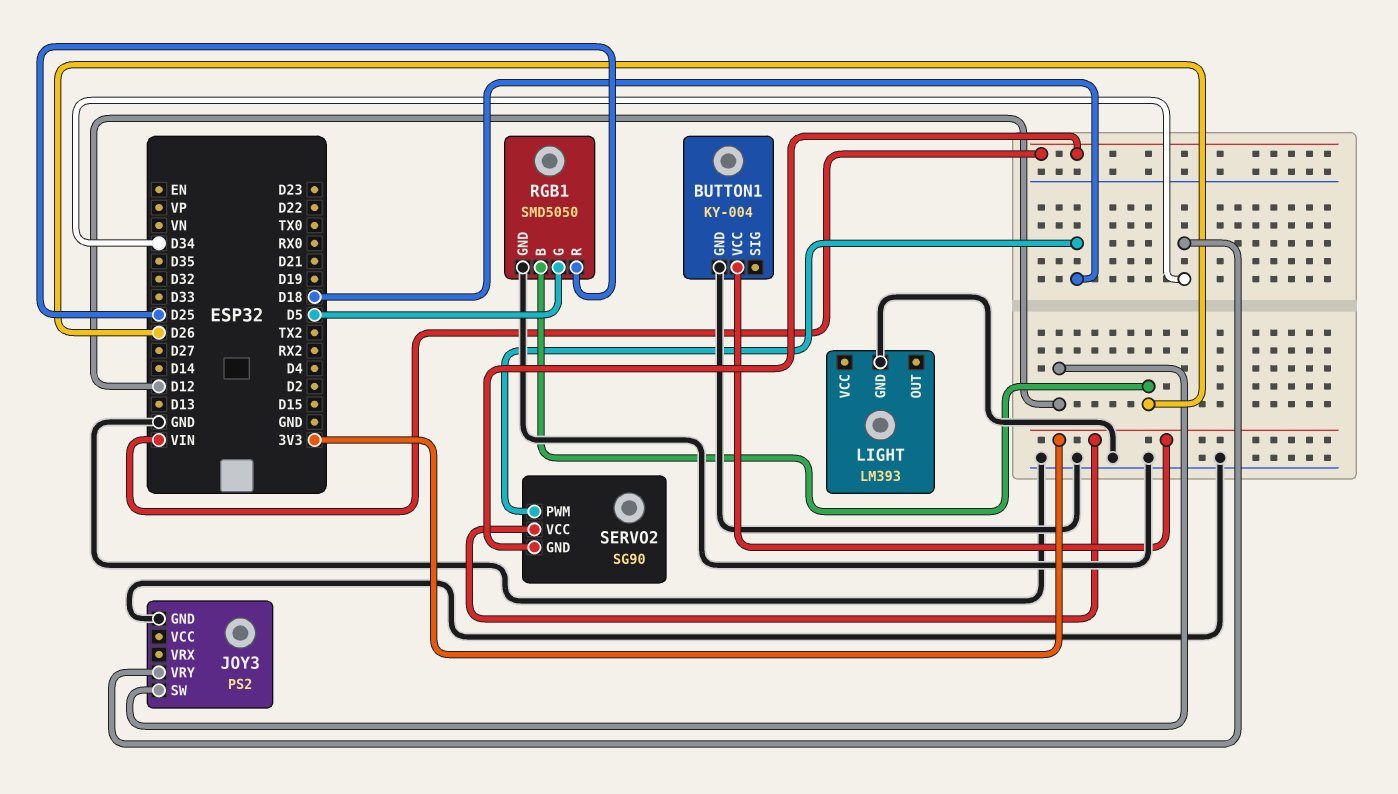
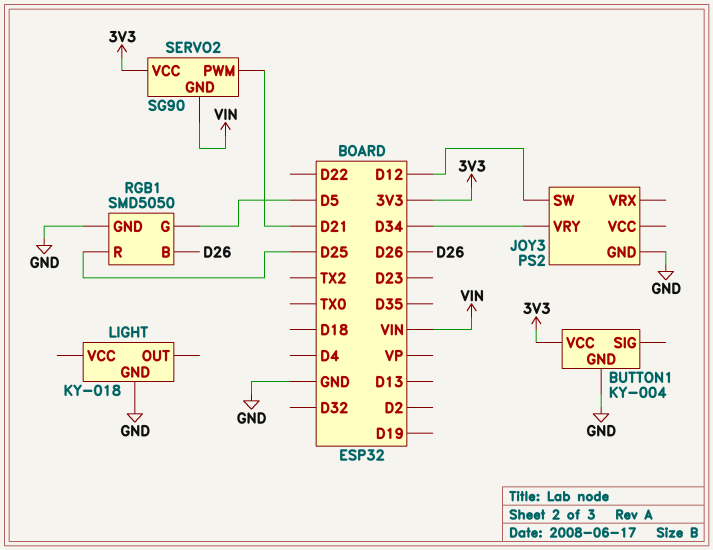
LIGHT: LM393 -> KY-018
SERVO2 pin PWM: D18 -> D21

